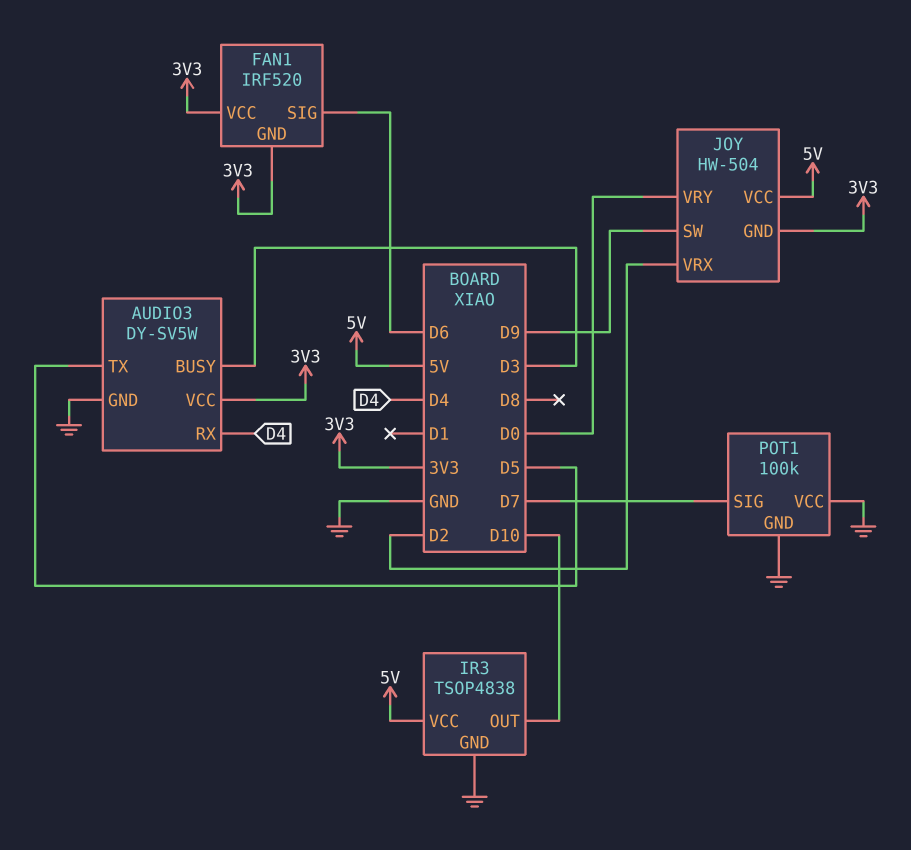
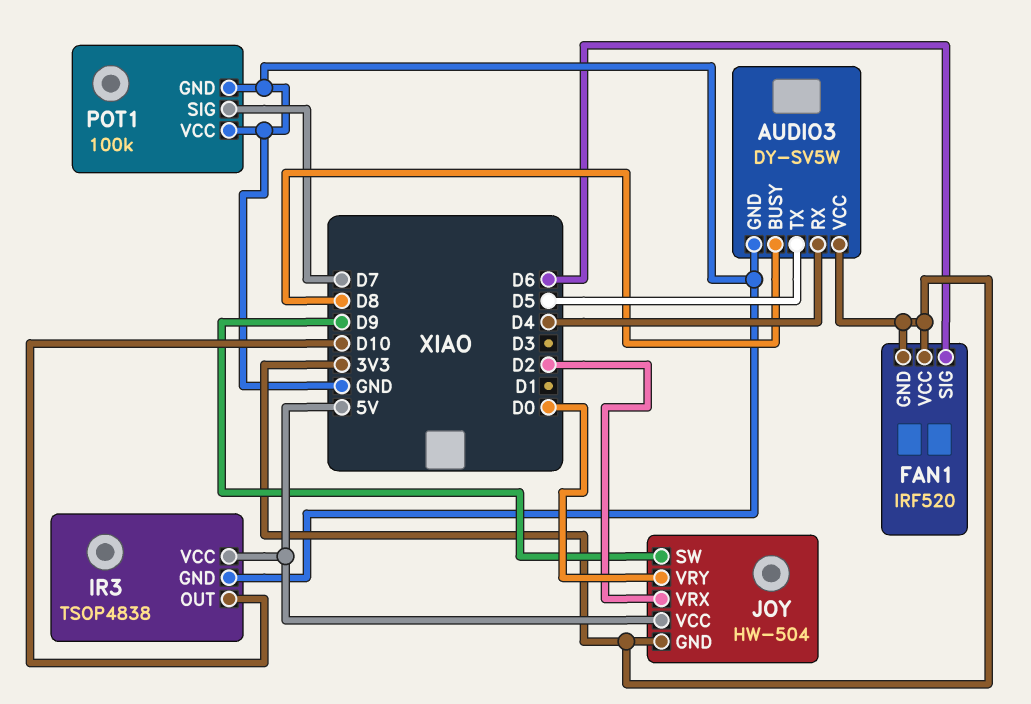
AUDIO3 pin BUSY: D3 -> D8

